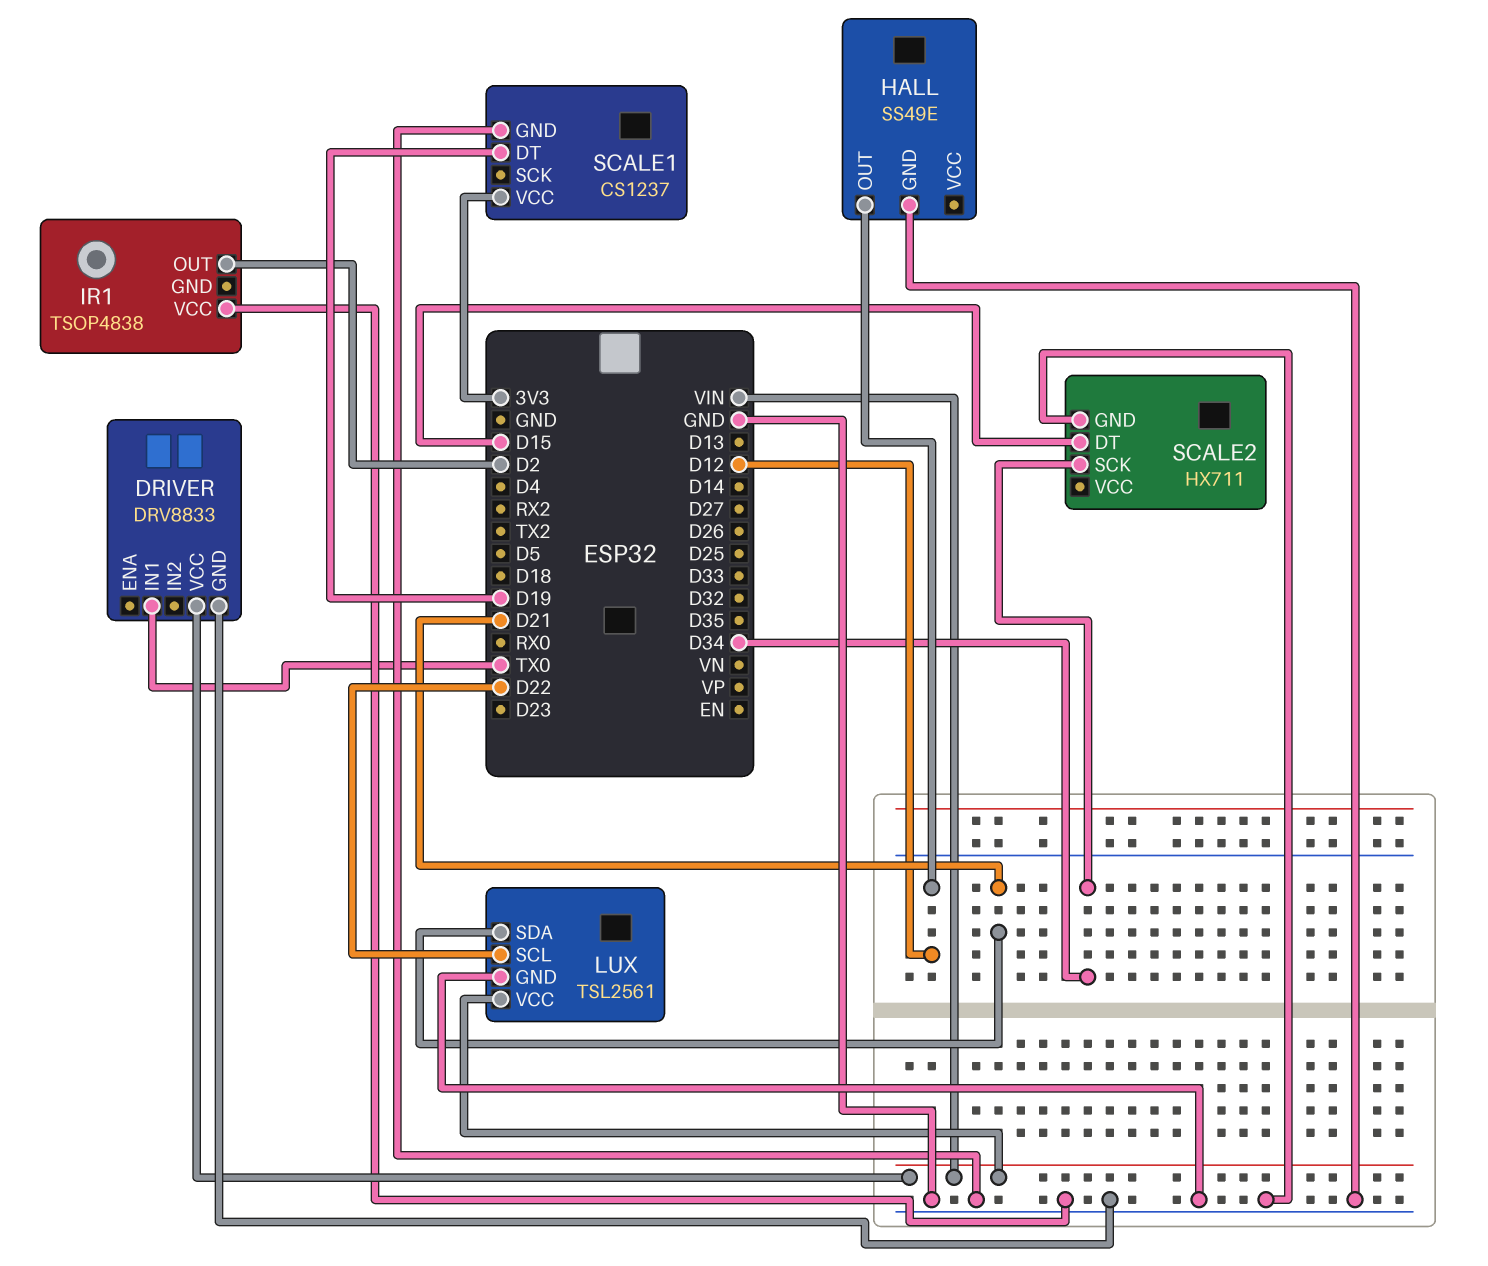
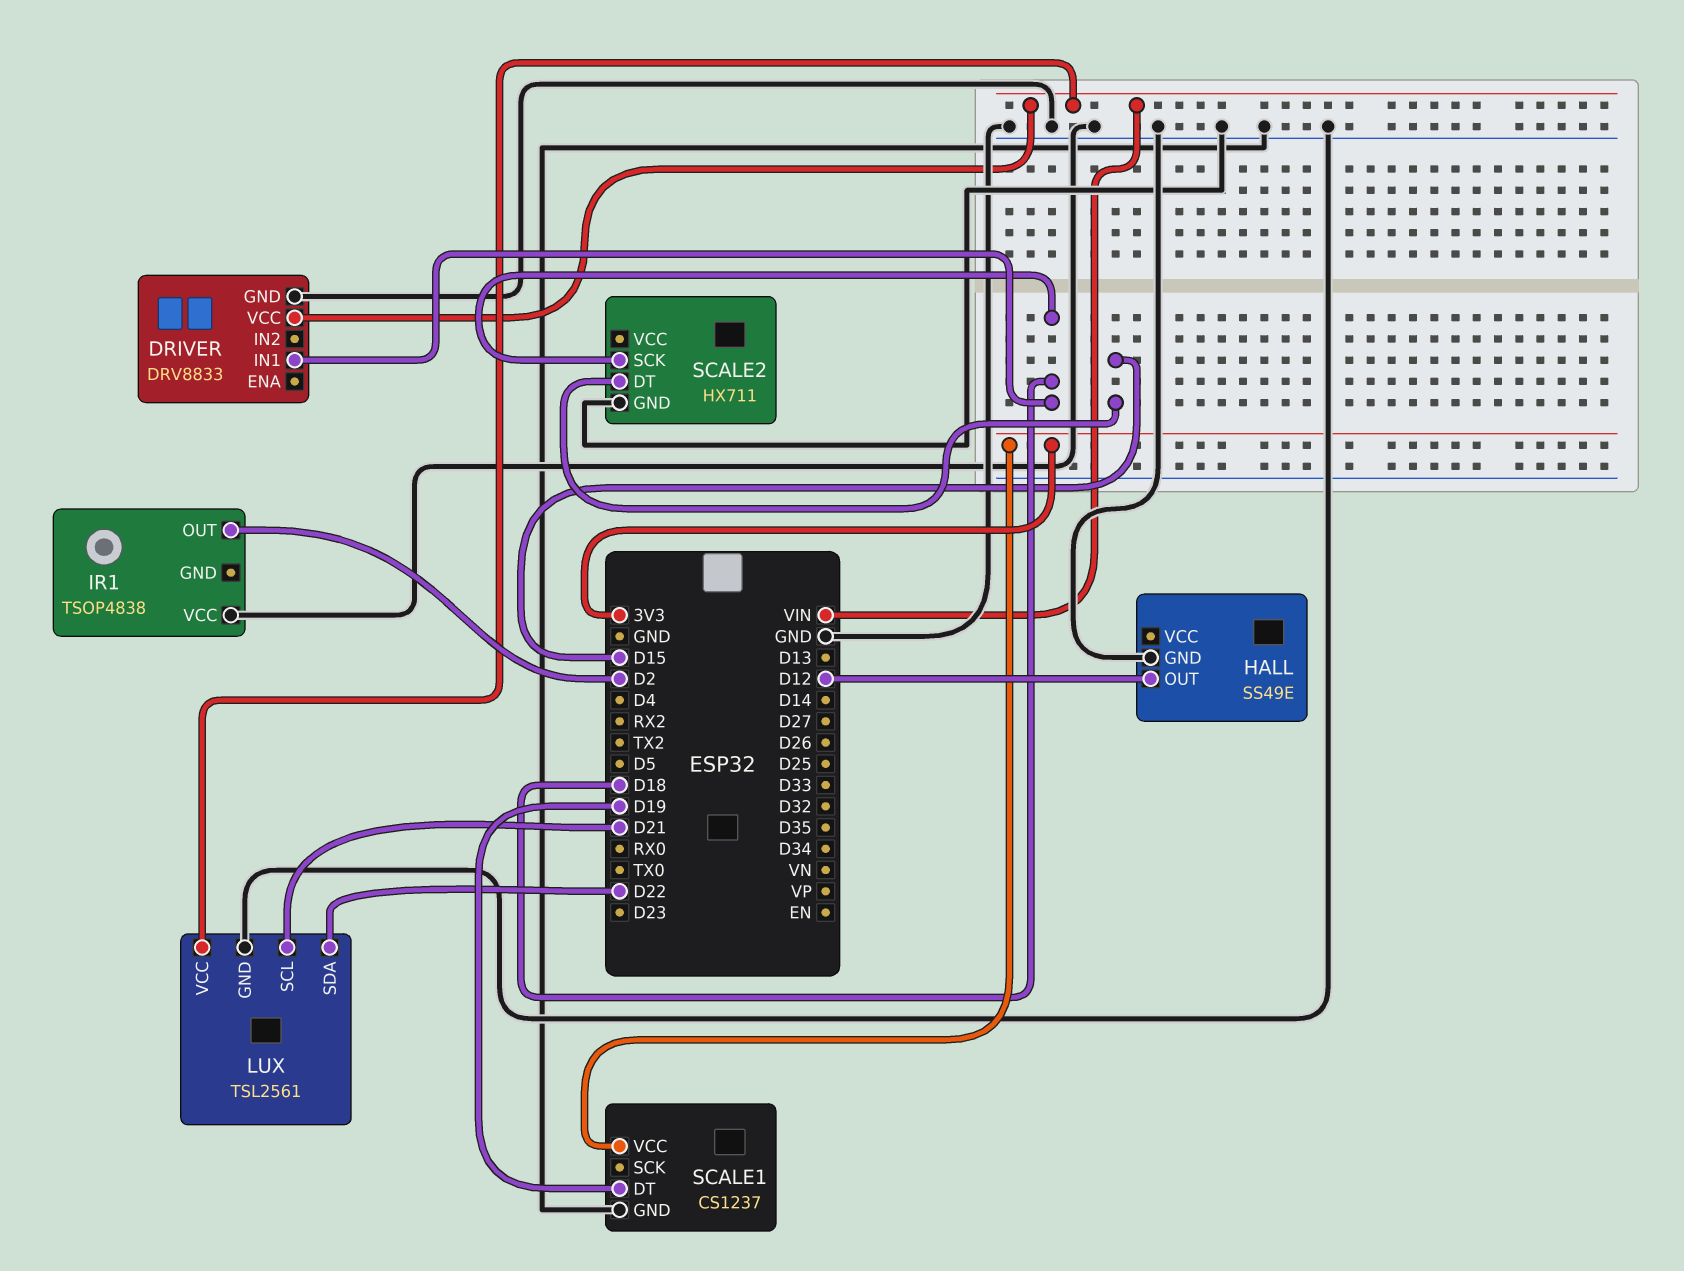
DRIVER pin IN1: TX0 -> D18
LUX pin SCL: D22 -> D21
LUX pin SDA: D21 -> D22
SCALE2 pin SCK: D34 -> D18

